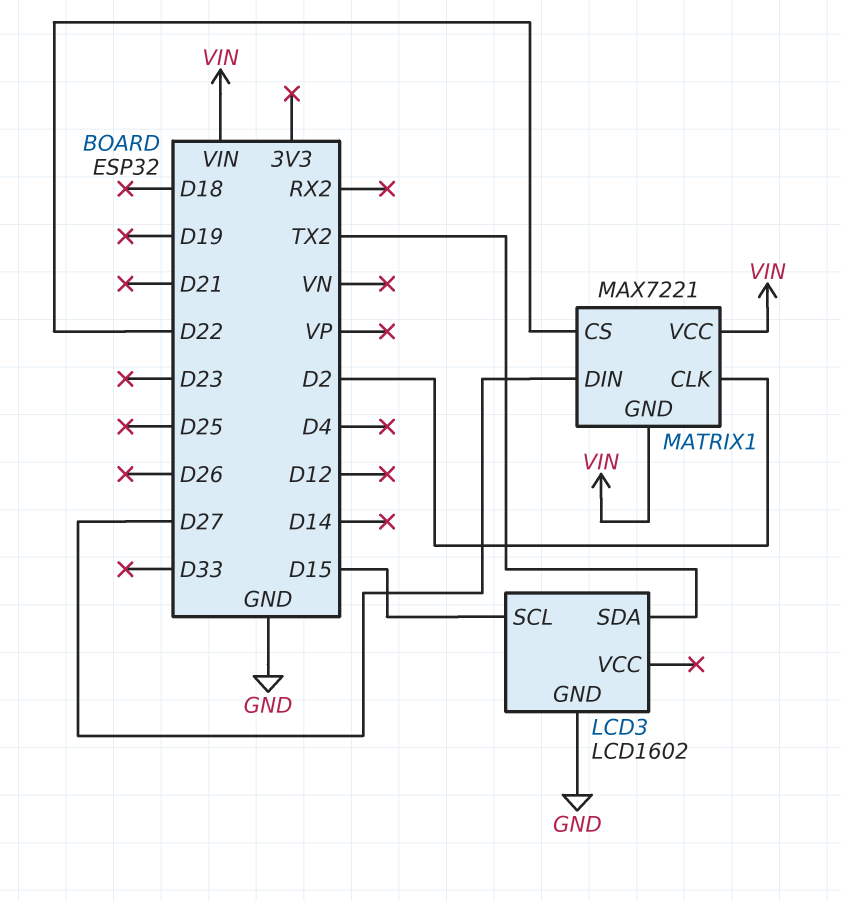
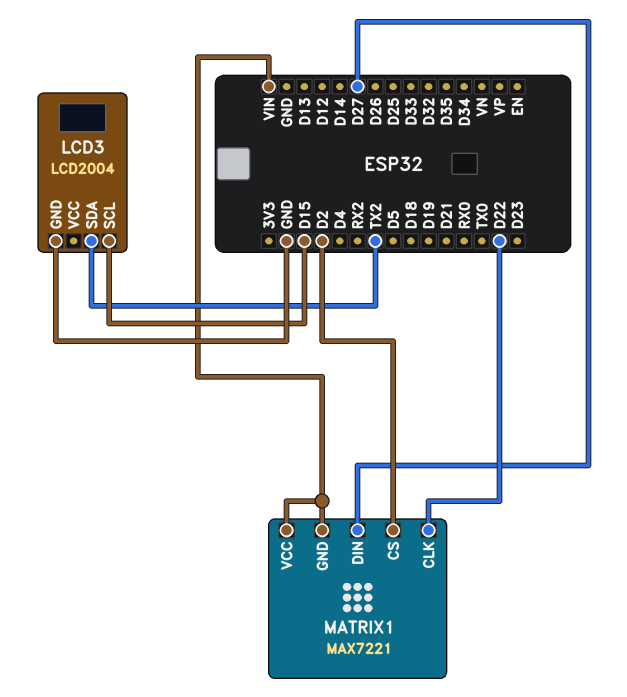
LCD3: LCD1602 -> LCD2004
MATRIX1 pin CLK: D2 -> D22
MATRIX1 pin CS: D22 -> D2

